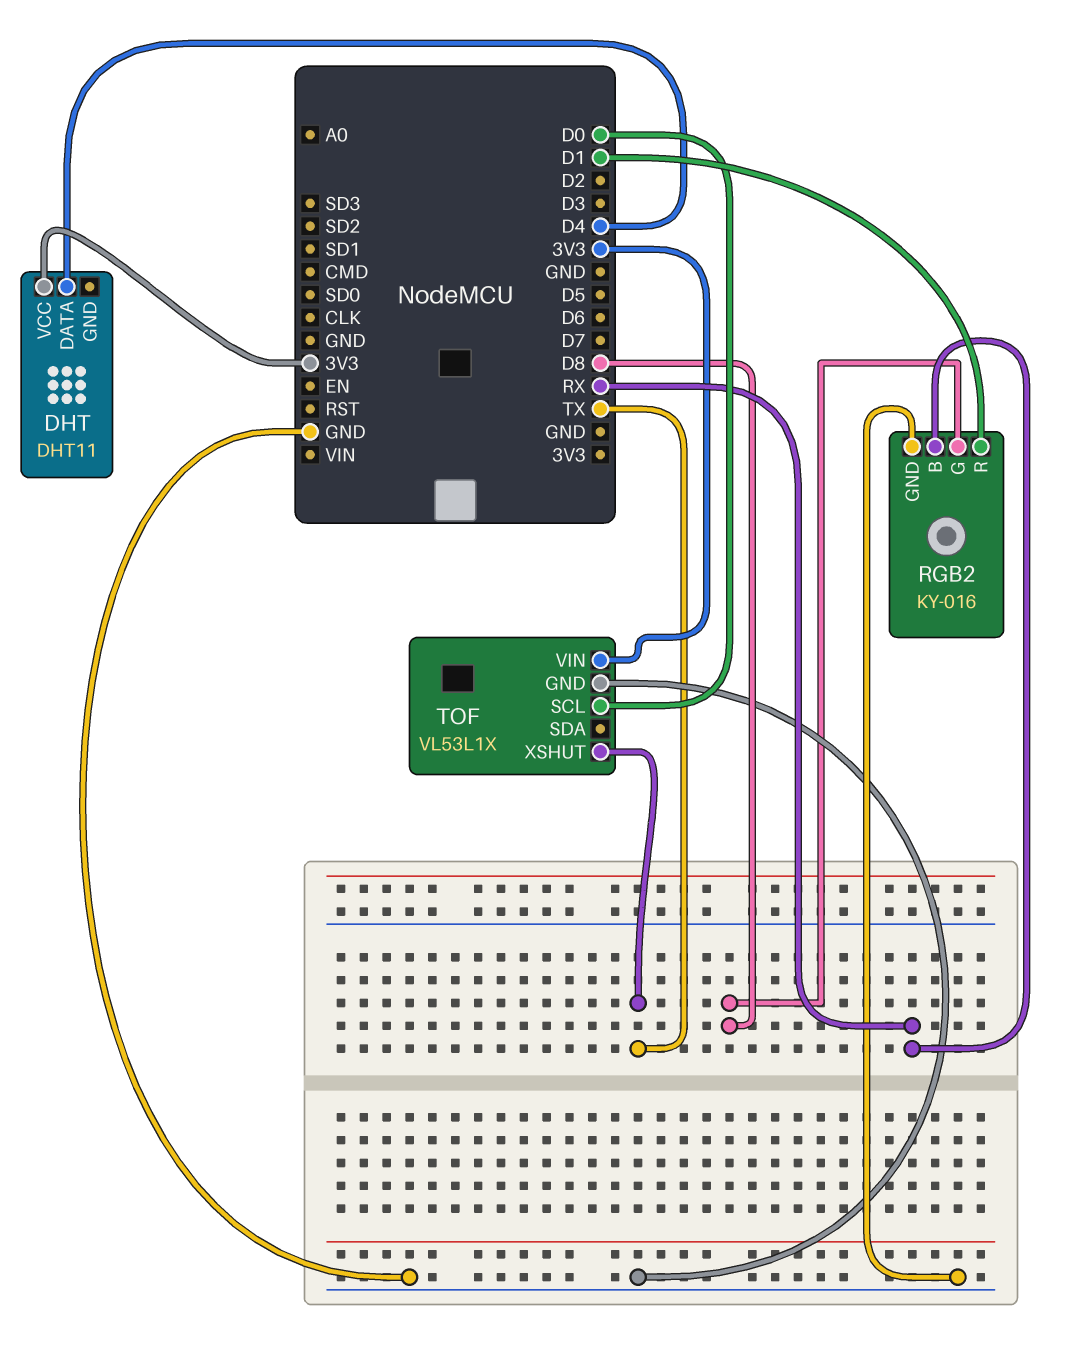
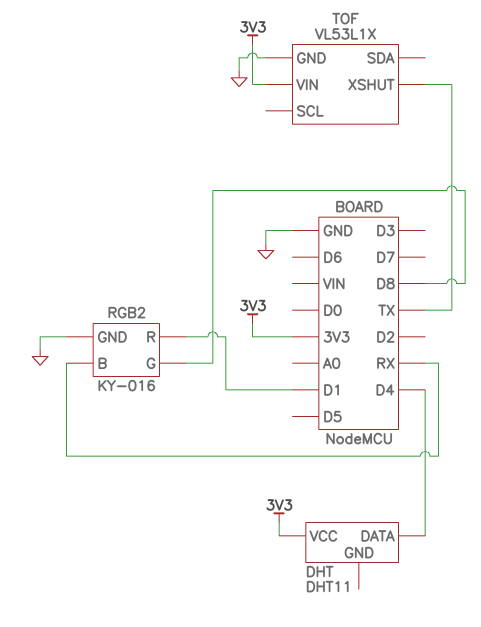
TOF pin SCL: D0 -> none

